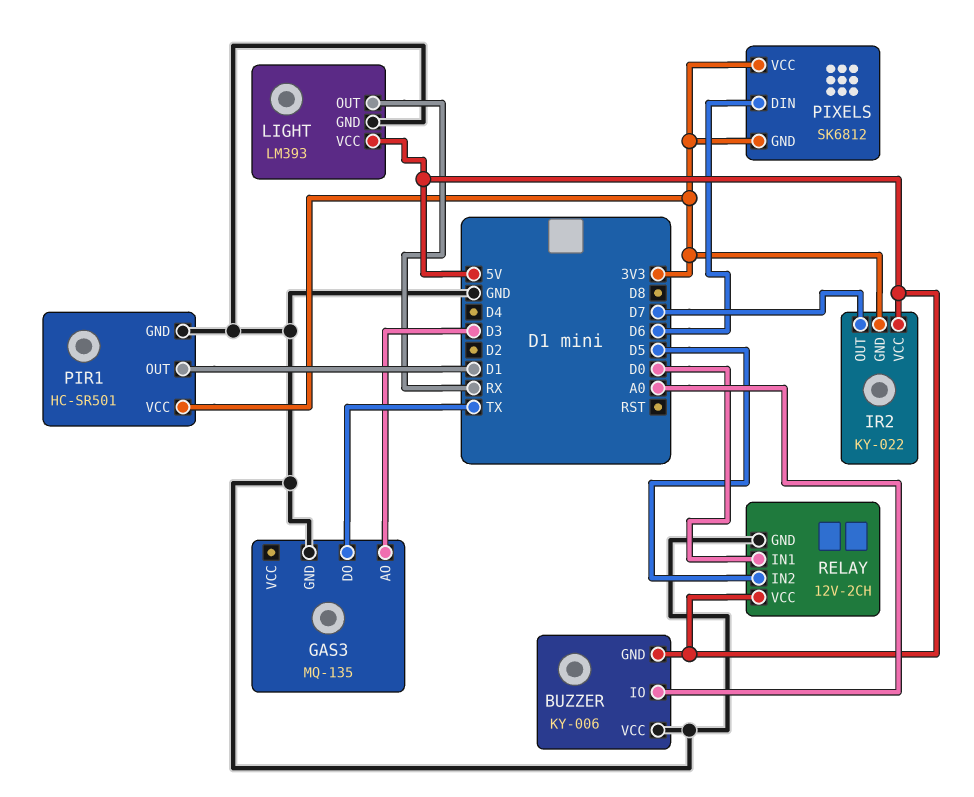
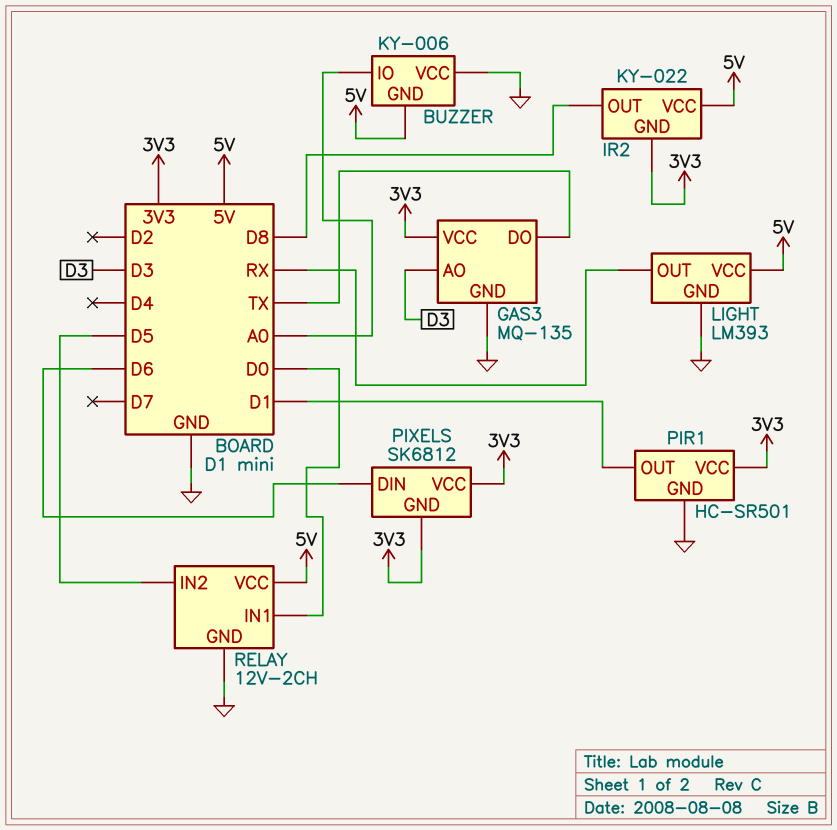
GAS3 pin VCC: none -> 3V3
IR2 pin OUT: D7 -> D8

